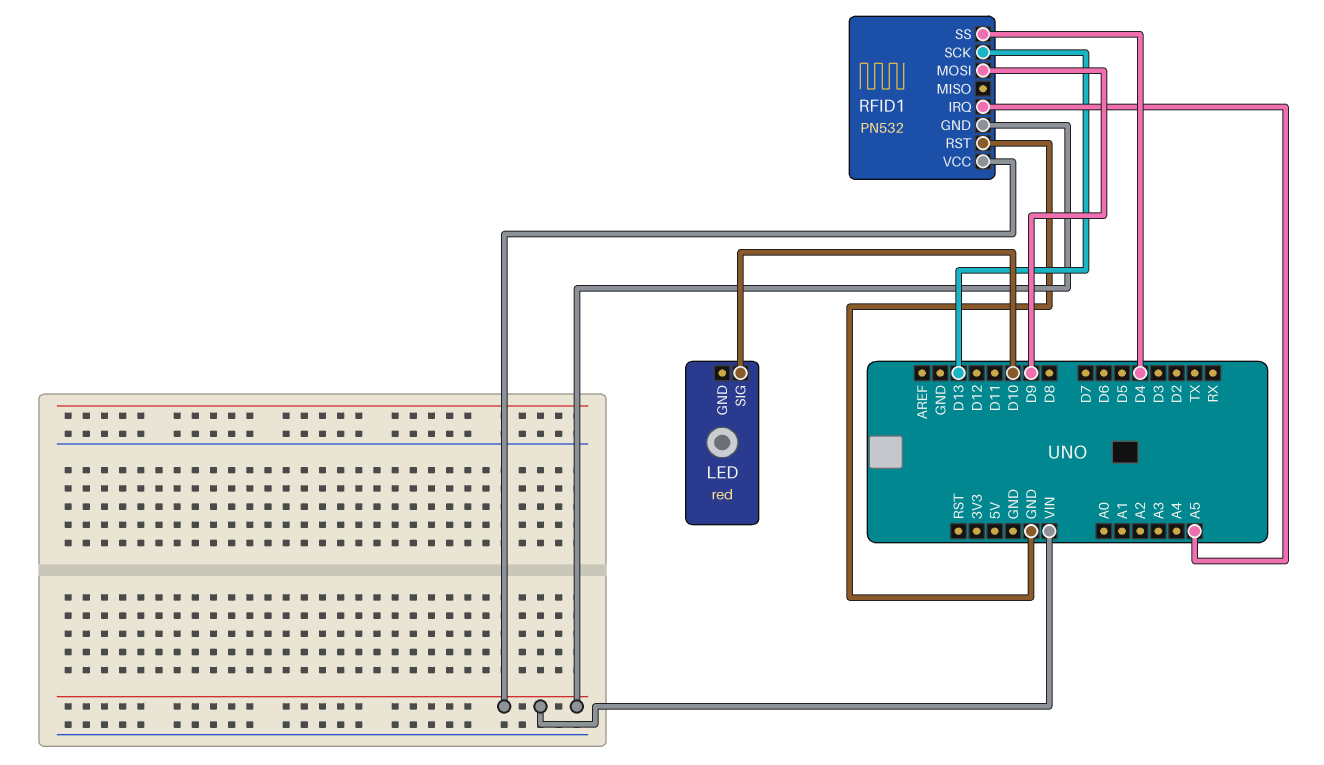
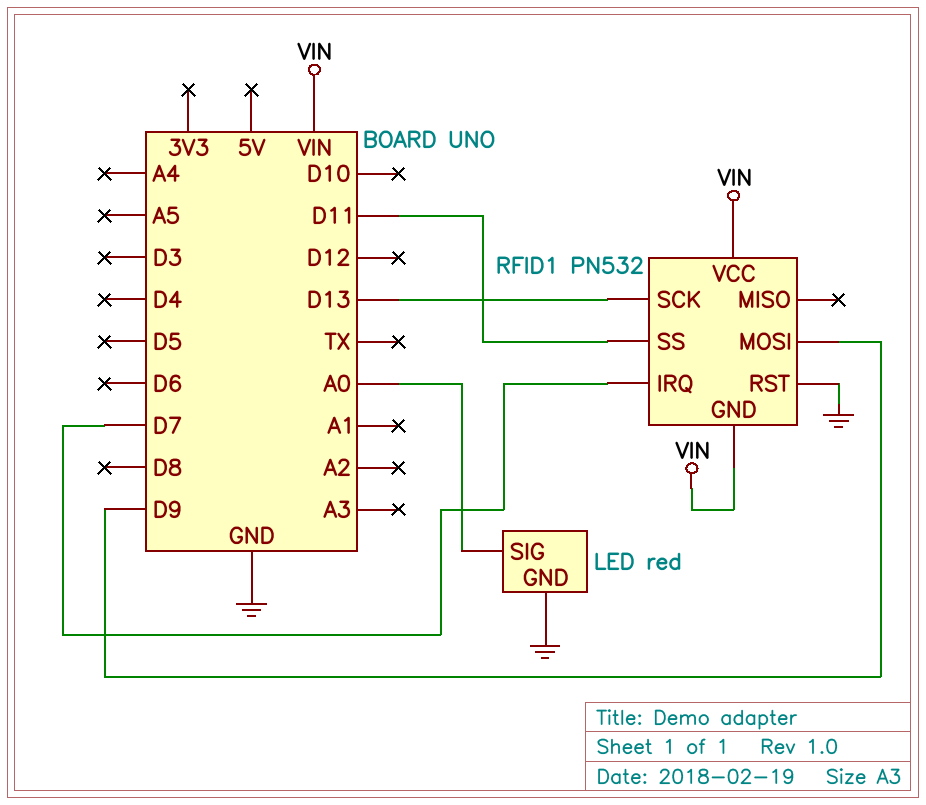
LED pin GND: none -> GND
LED pin SIG: D10 -> A0
RFID1 pin IRQ: A5 -> D7
RFID1 pin SS: D4 -> D11

